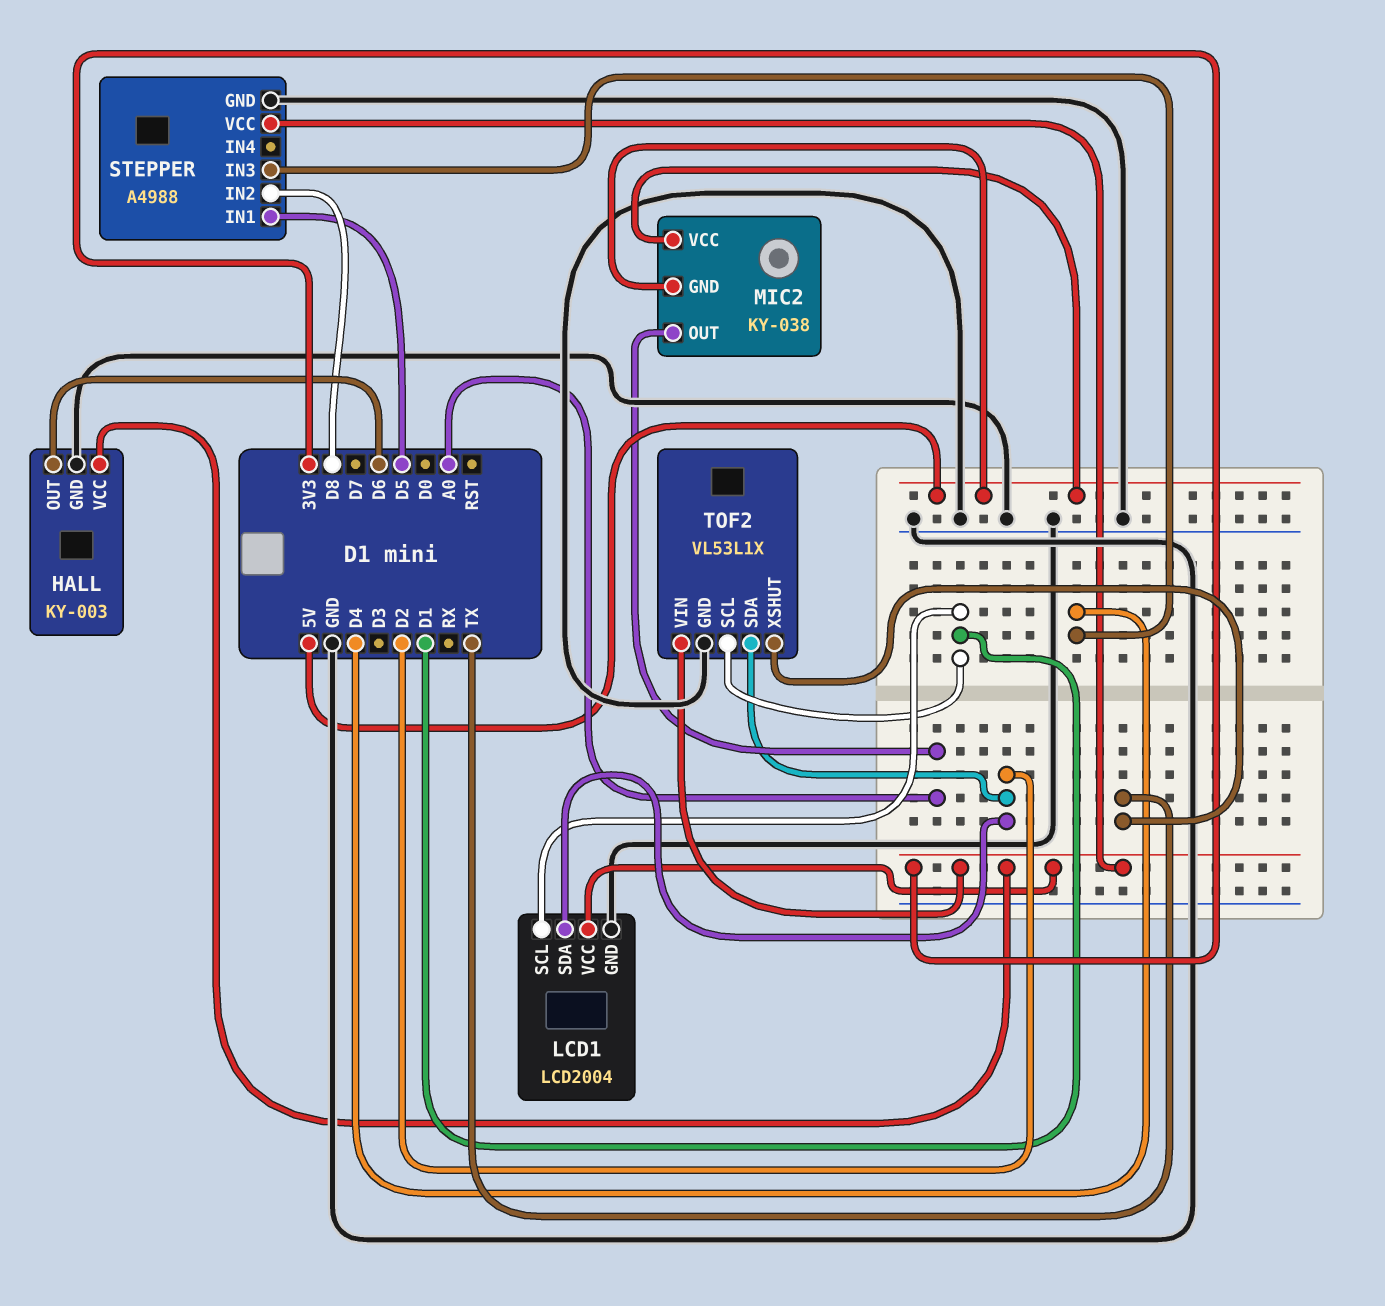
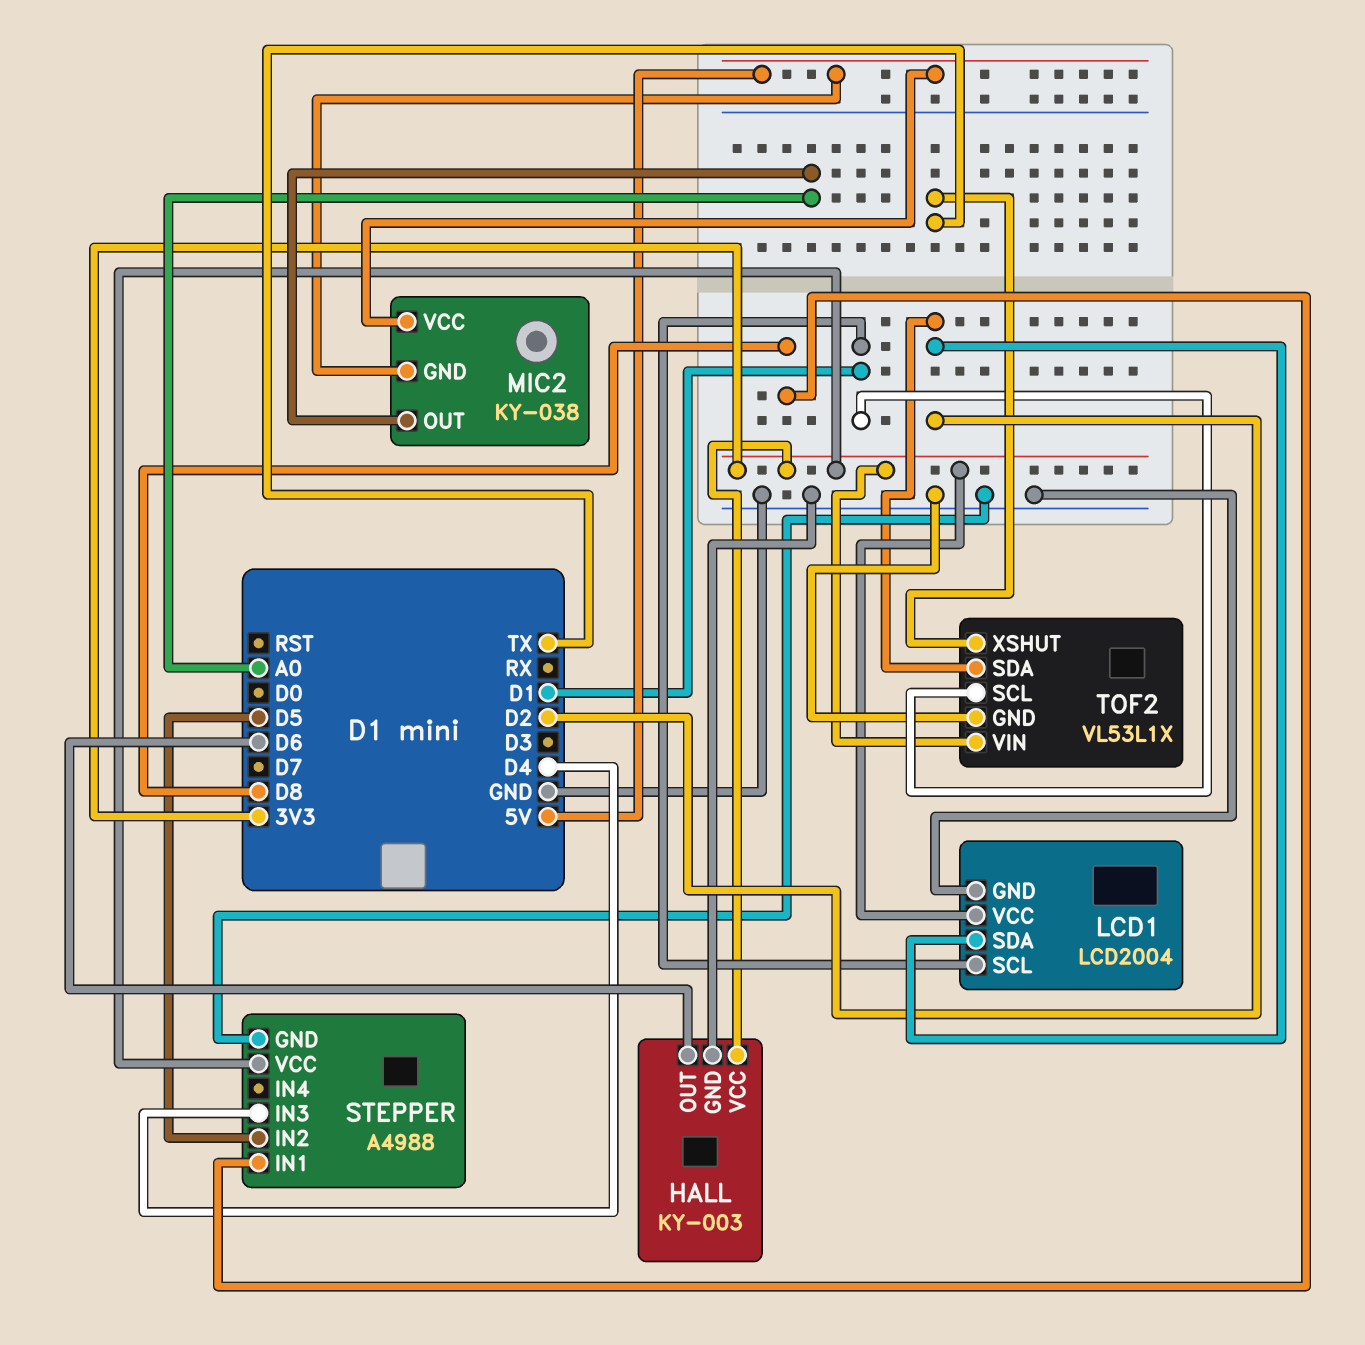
STEPPER pin IN1: D5 -> D8
STEPPER pin IN2: D8 -> D5

